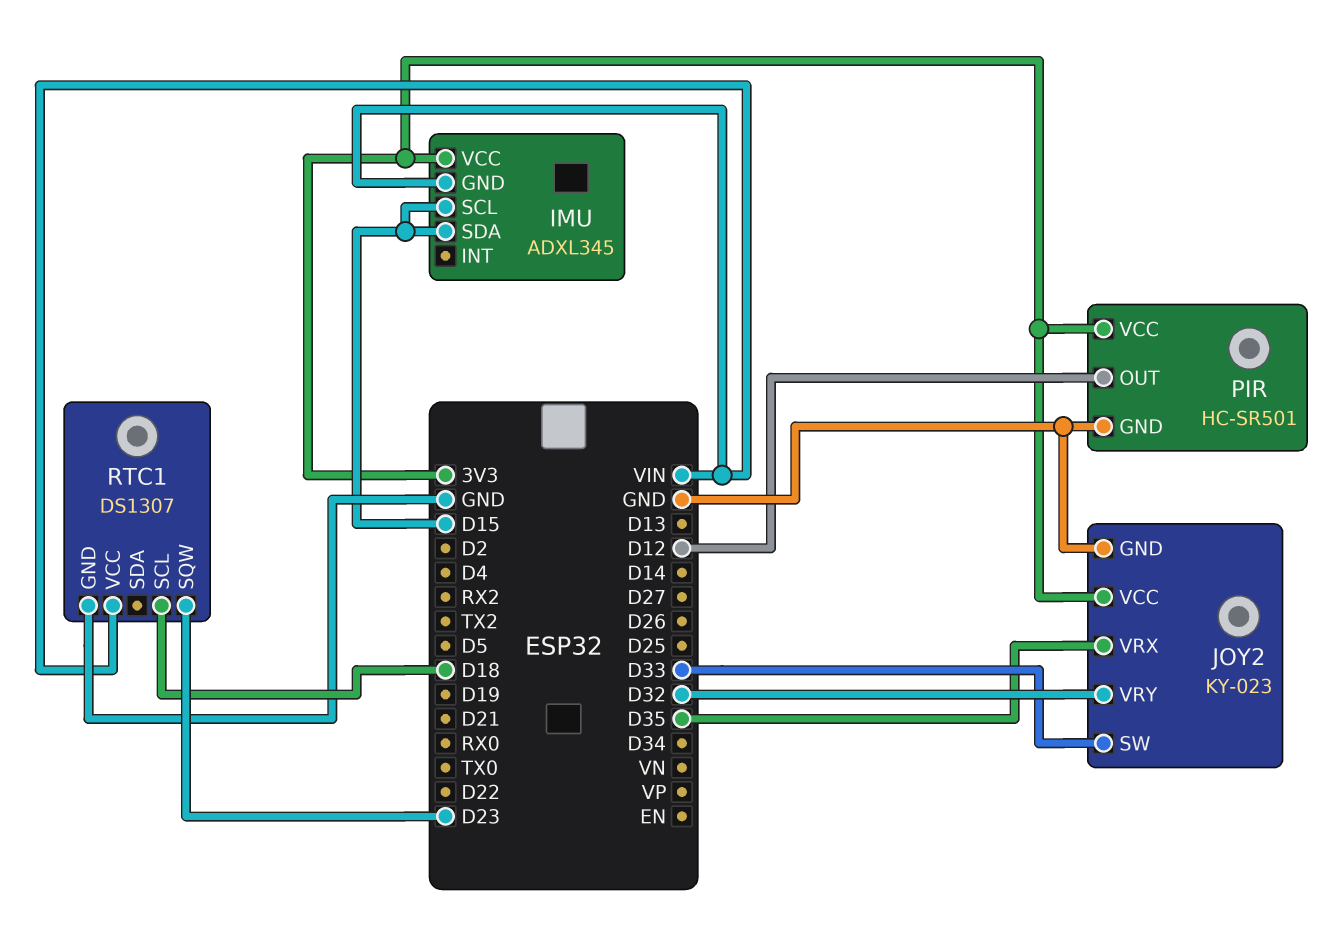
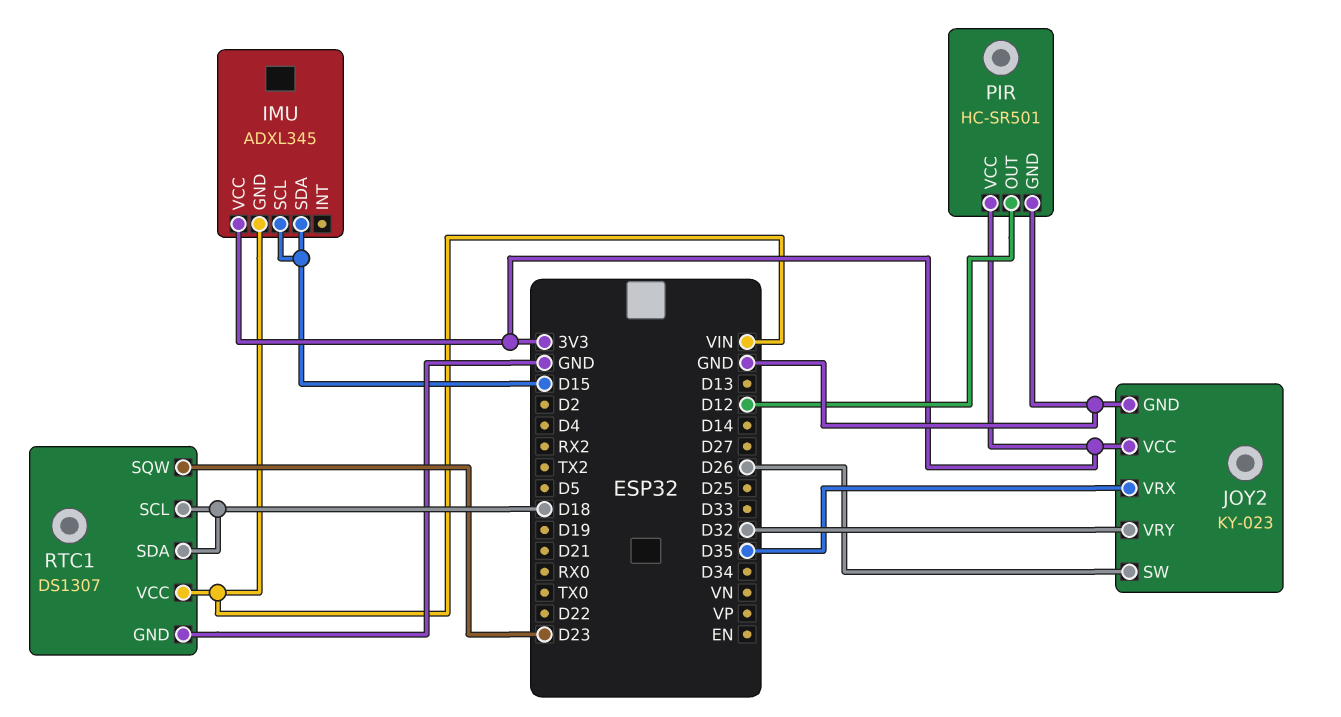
JOY2 pin SW: D33 -> D26
RTC1 pin SDA: none -> D18

